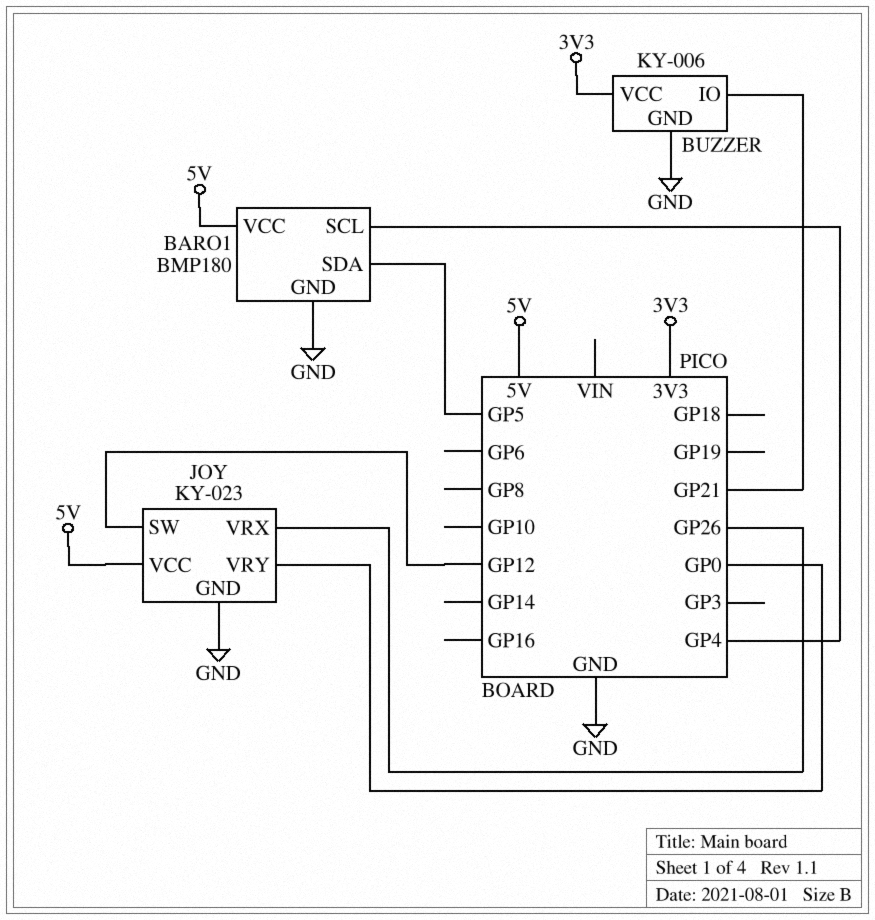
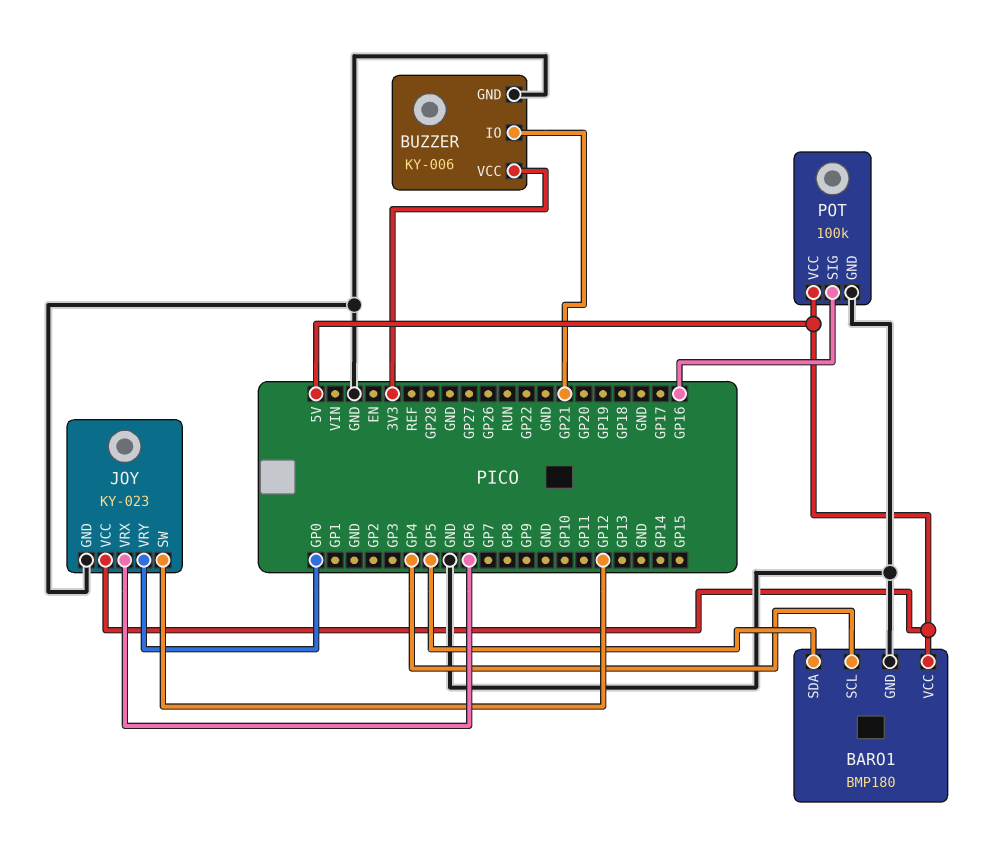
JOY pin VRX: GP26 -> GP6
POT: none -> 100k
POT pin GND: none -> GND
POT pin SIG: none -> GP16
POT pin VCC: none -> 5V

